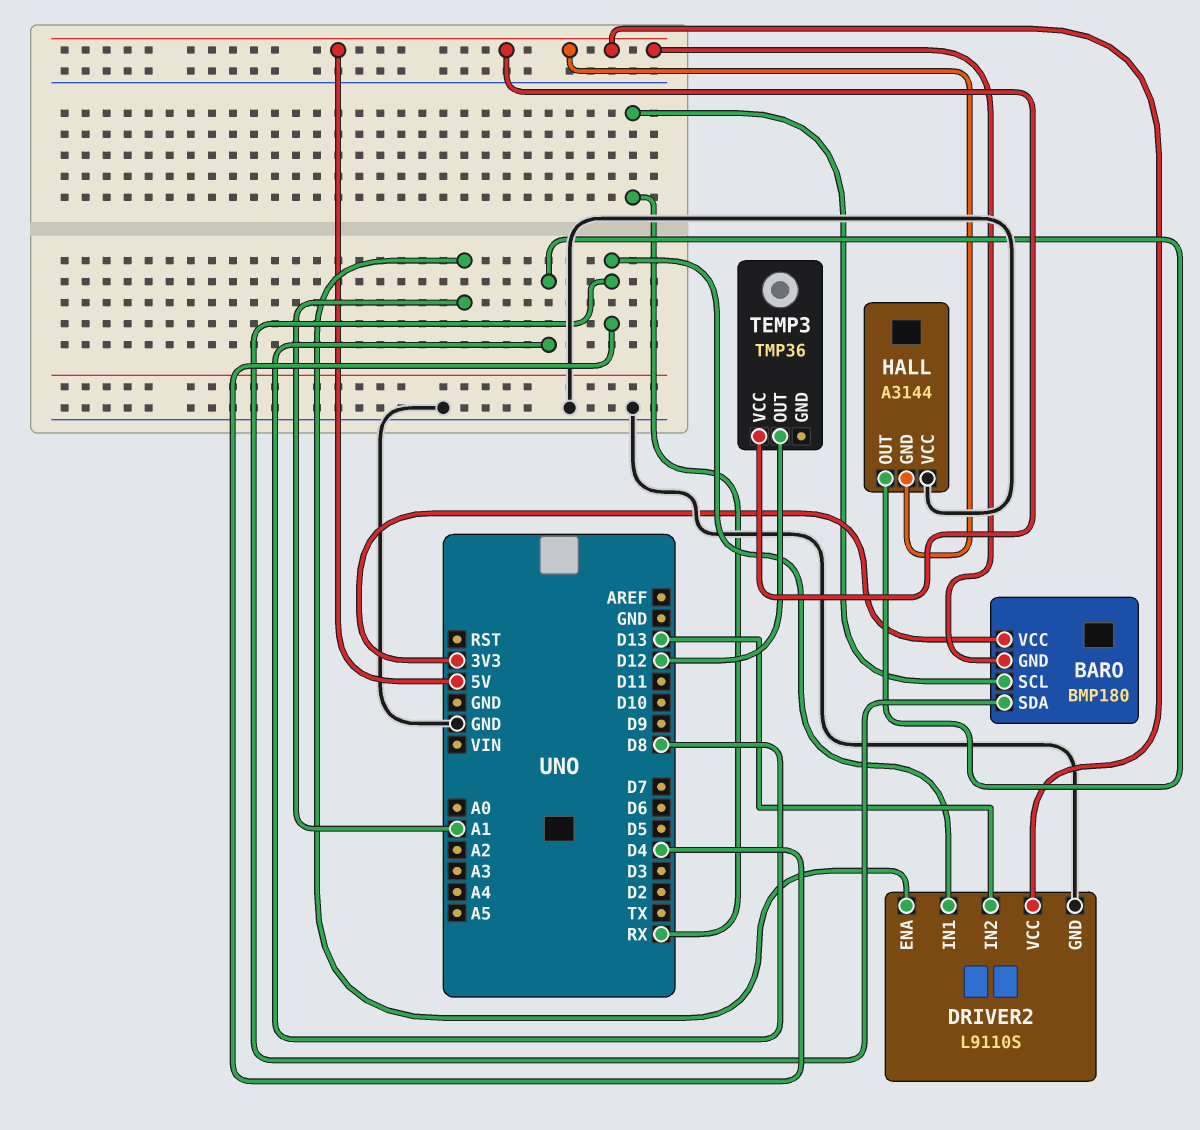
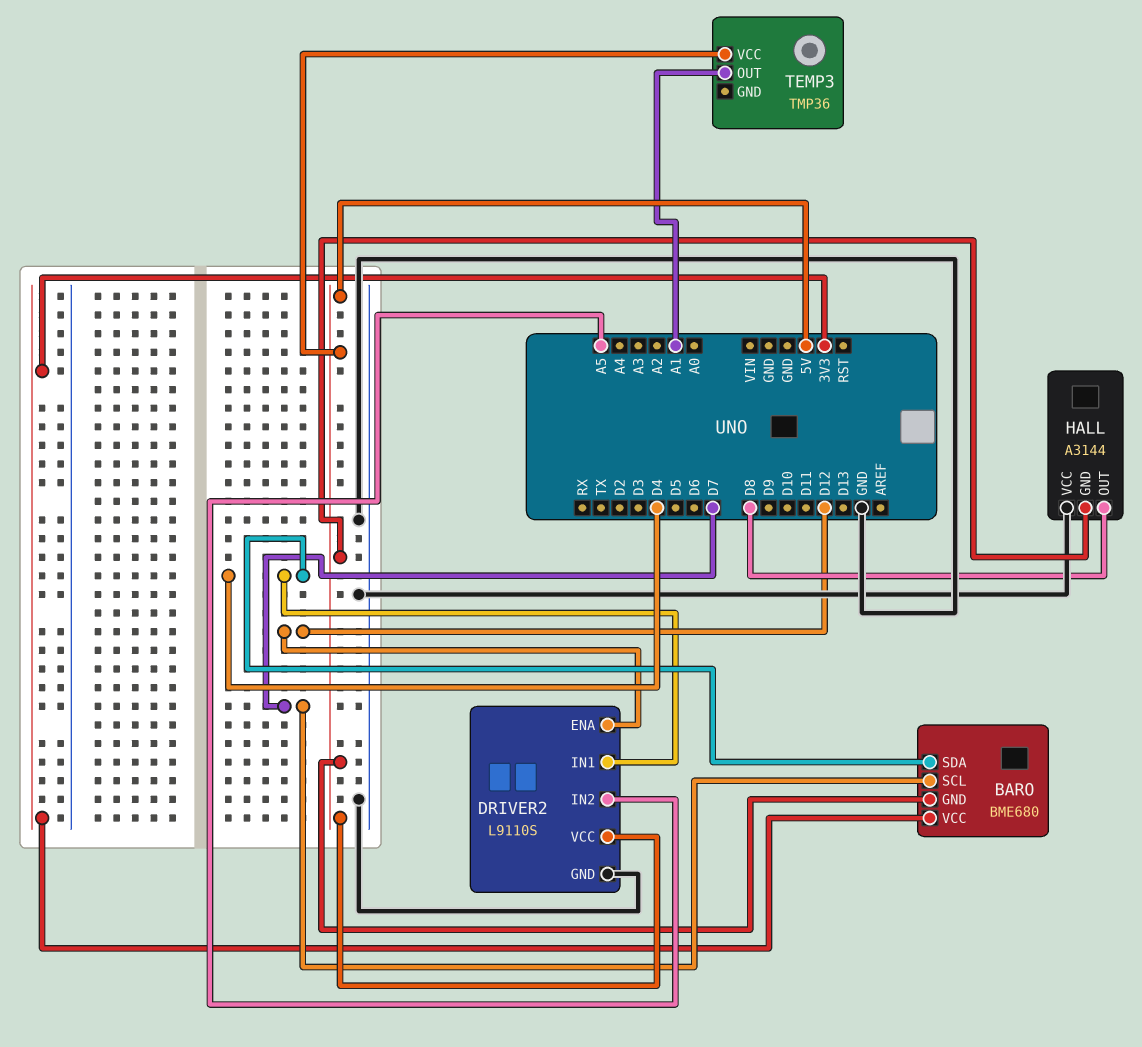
BARO: BMP180 -> BME680
BARO pin SCL: RX -> D7
DRIVER2 pin ENA: A1 -> D12
DRIVER2 pin IN2: D13 -> A5
TEMP3 pin OUT: D12 -> A1

